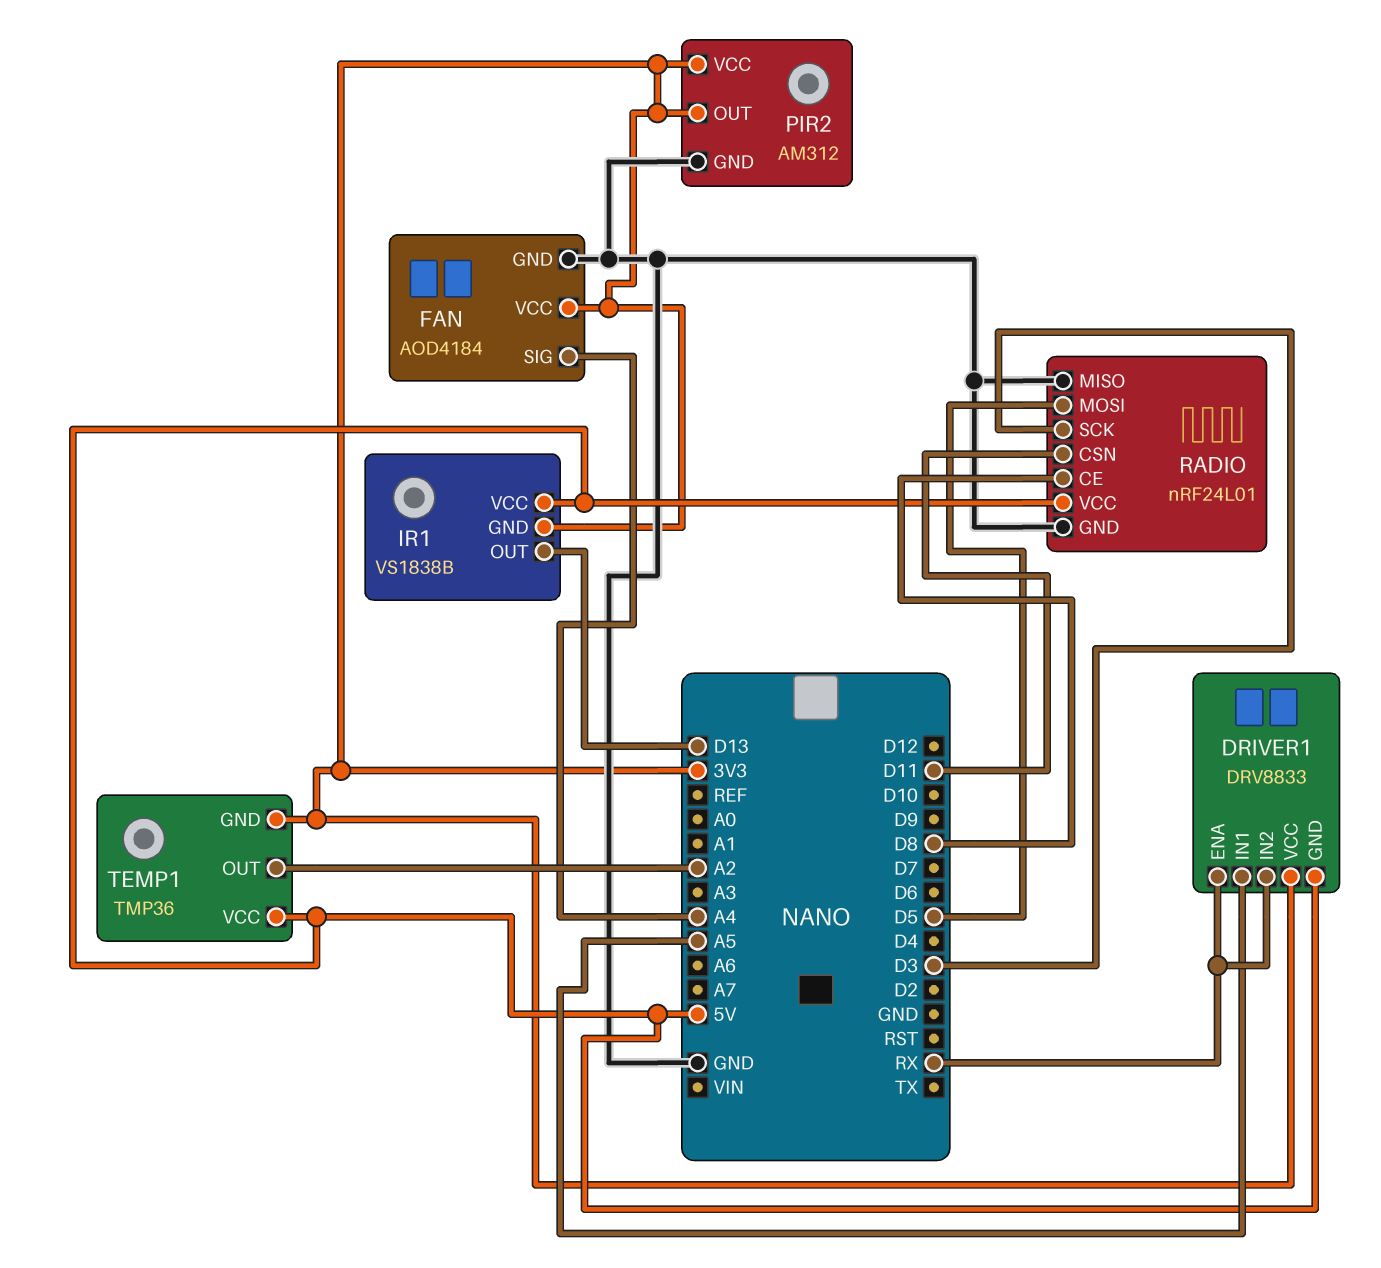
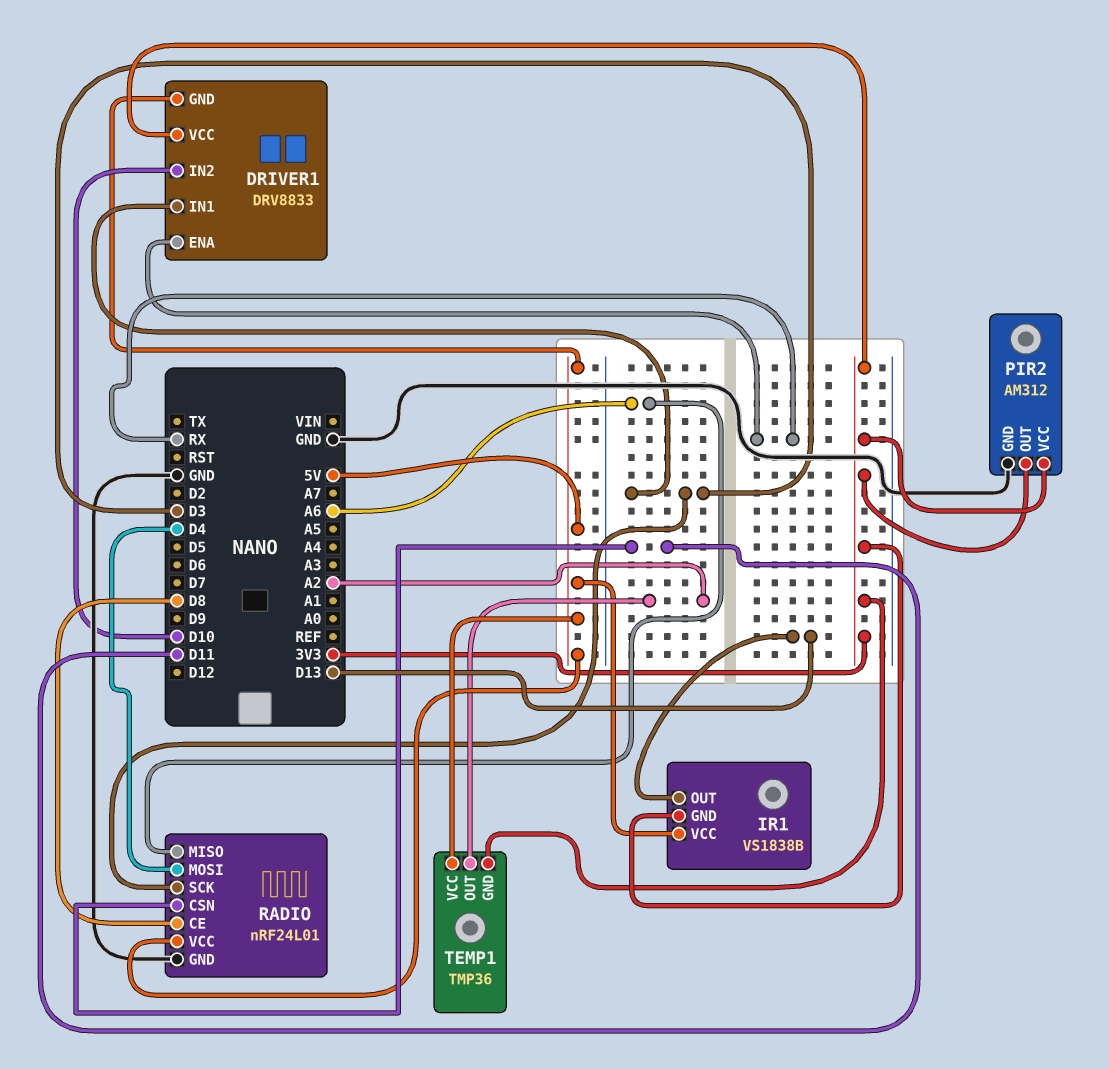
DRIVER1 pin IN1: A5 -> D3
DRIVER1 pin IN2: RX -> D10
FAN: AOD4184 -> none
FAN pin GND: GND -> none
FAN pin SIG: A4 -> none
FAN pin VCC: 3V3 -> none
RADIO pin MISO: GND -> A6
RADIO pin MOSI: D5 -> D4

